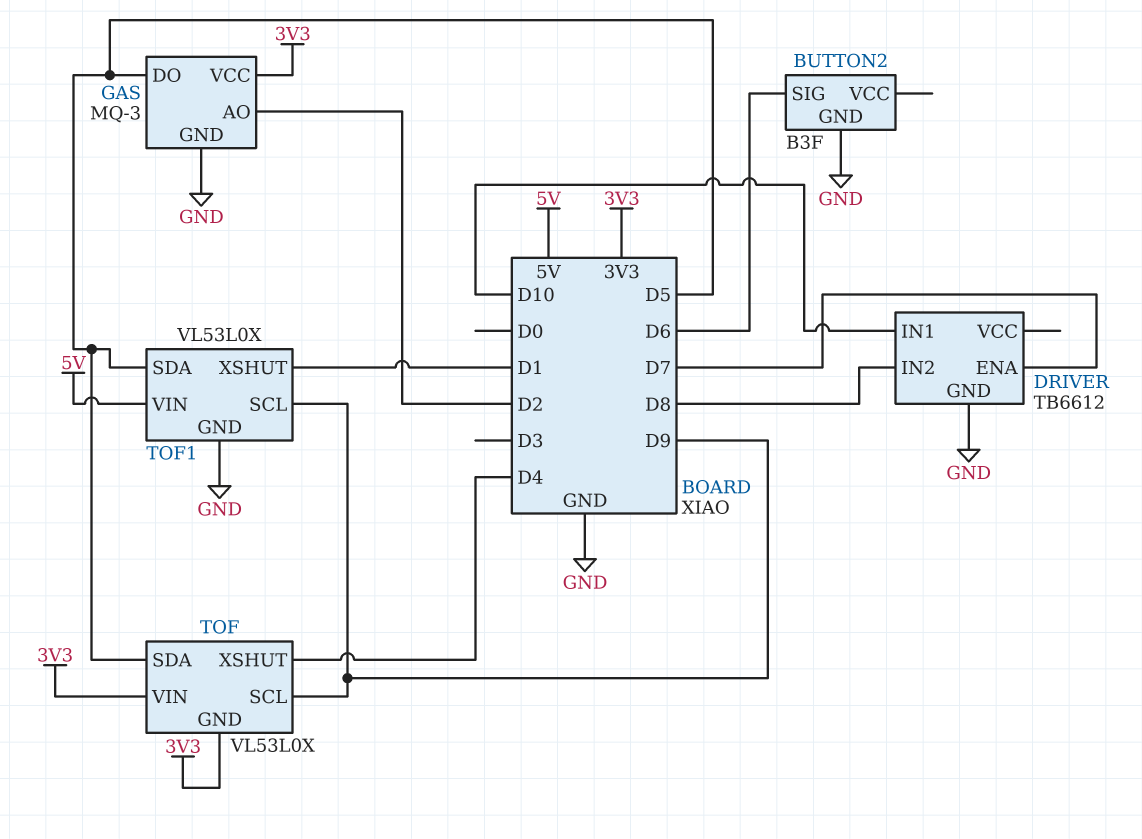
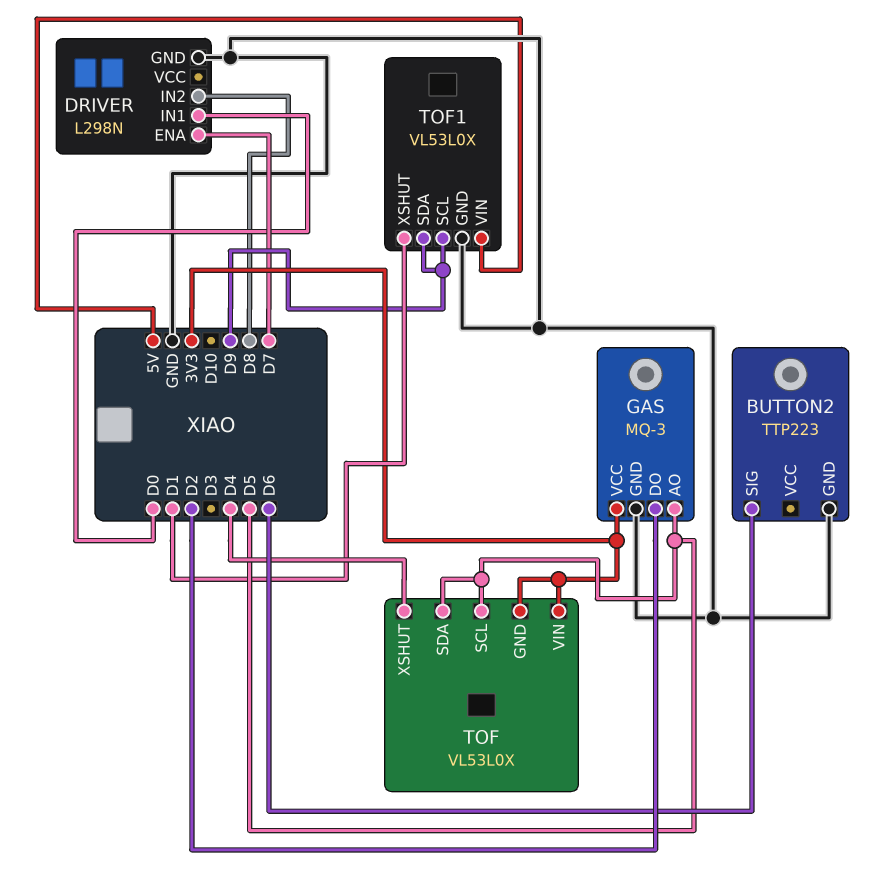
BUTTON2: B3F -> TTP223
DRIVER: TB6612 -> L298N
DRIVER pin IN1: D10 -> D0
GAS pin AO: D2 -> D5
GAS pin DO: D5 -> D2
TOF pin SCL: D9 -> D5
TOF1 pin SDA: D5 -> D9

